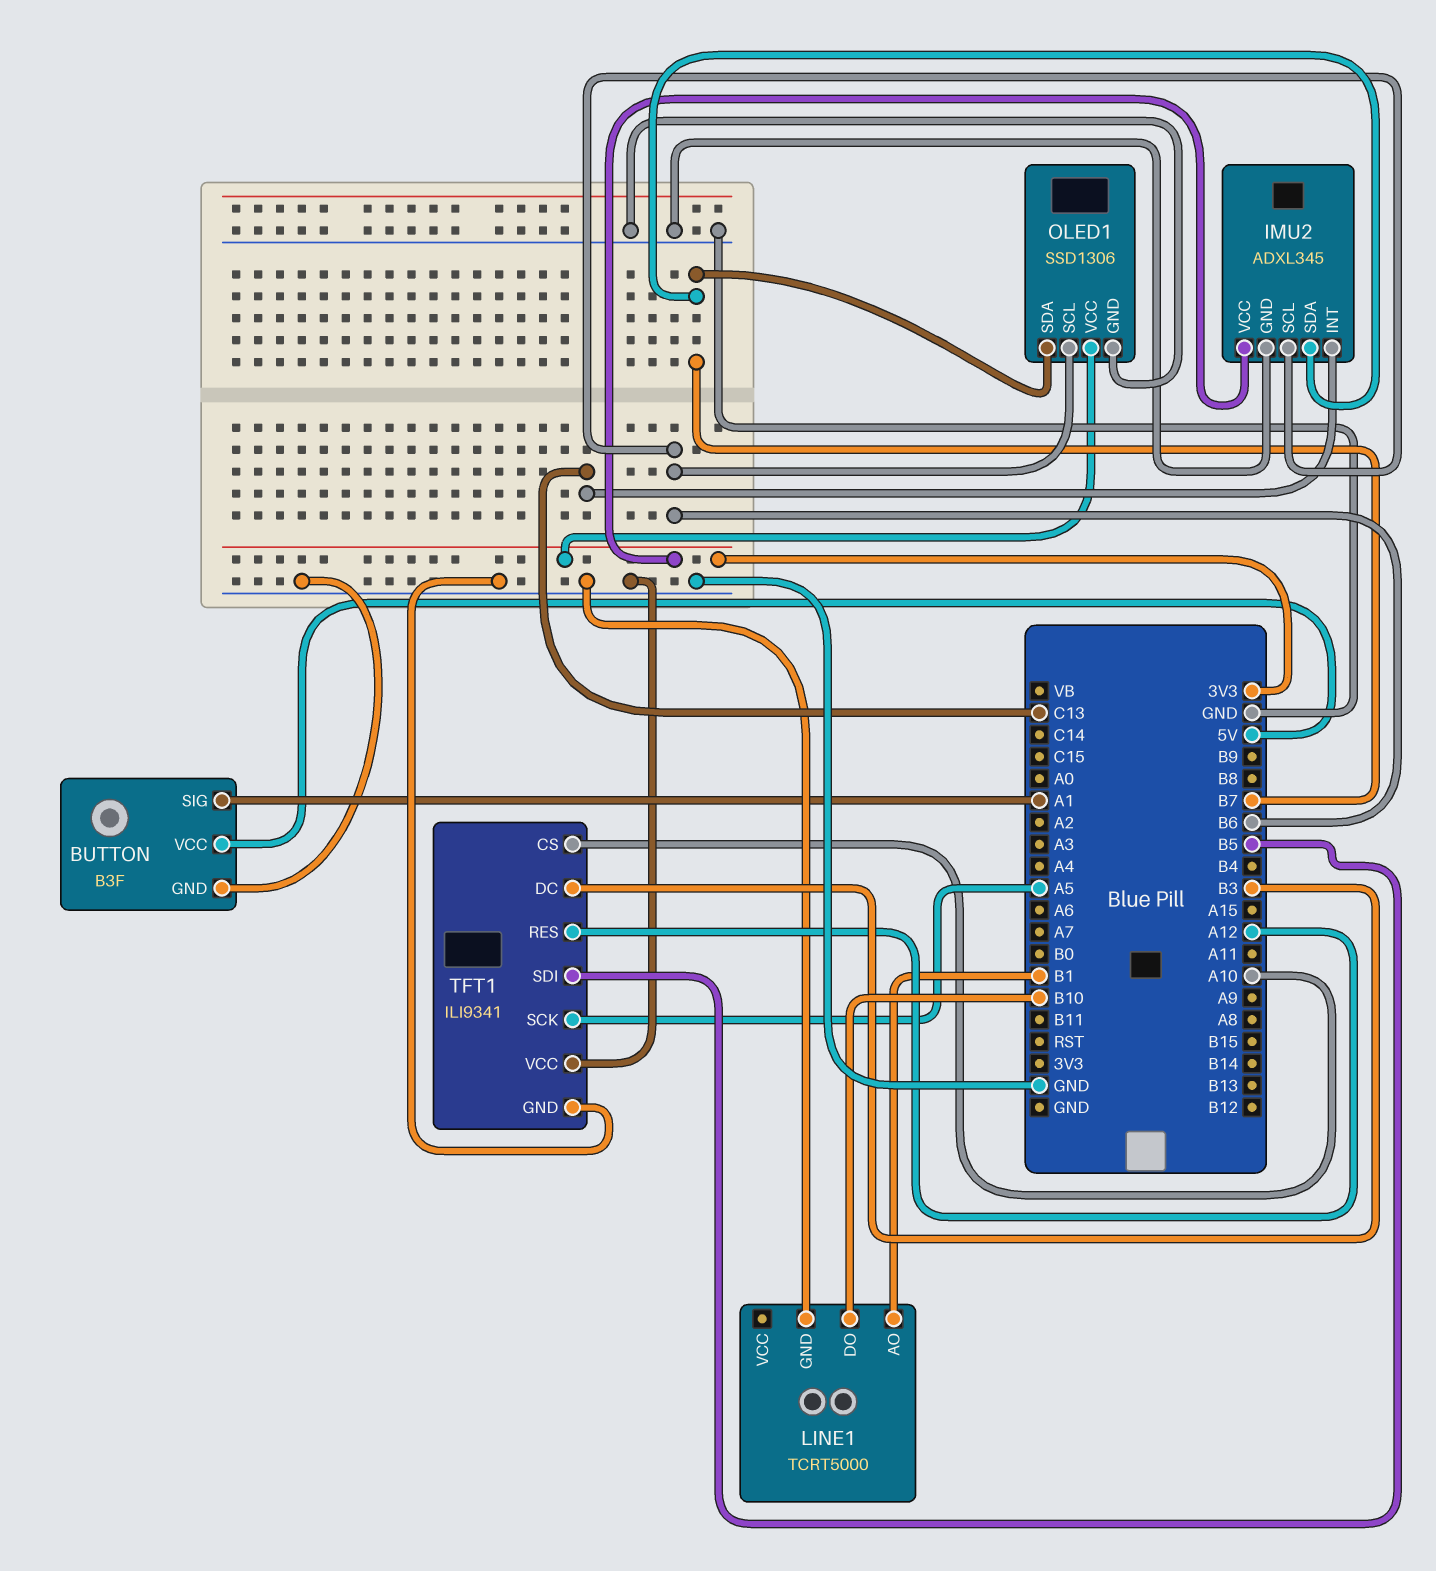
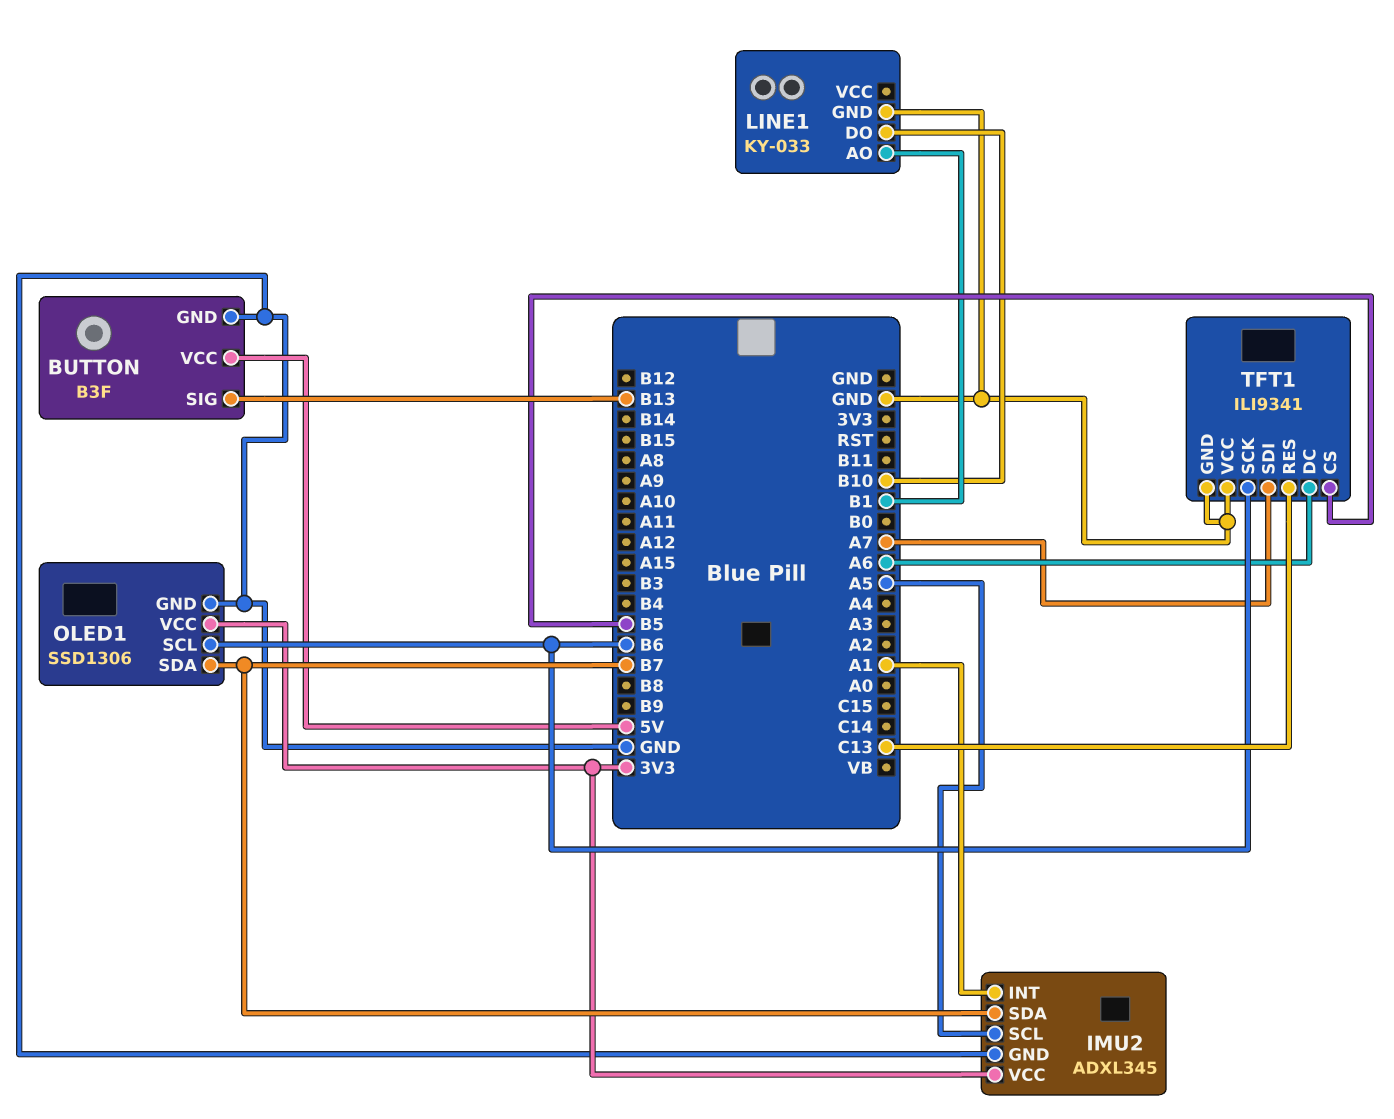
BUTTON pin SIG: A1 -> B13
IMU2 pin INT: C13 -> A1
IMU2 pin SCL: B6 -> A5
LINE1: TCRT5000 -> KY-033
TFT1 pin CS: A10 -> B5
TFT1 pin DC: B3 -> A6
TFT1 pin RES: A12 -> C13
TFT1 pin SCK: A5 -> B6
TFT1 pin SDI: B5 -> A7

